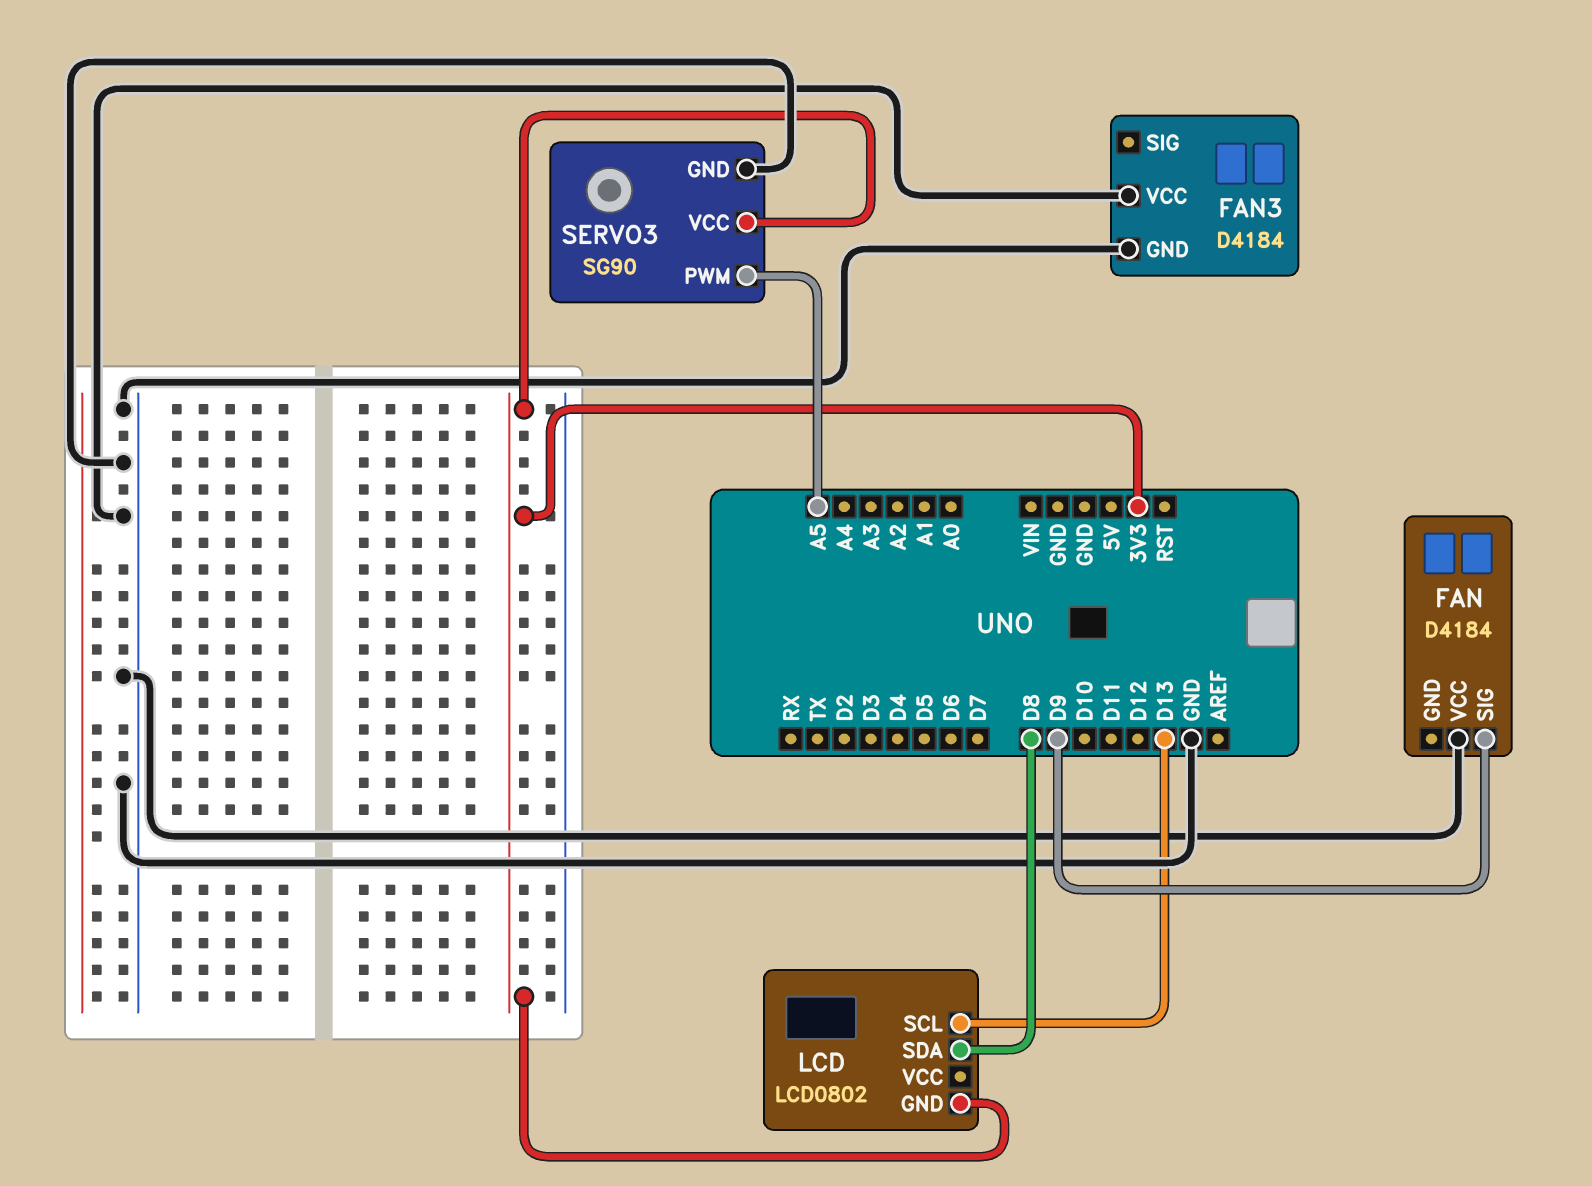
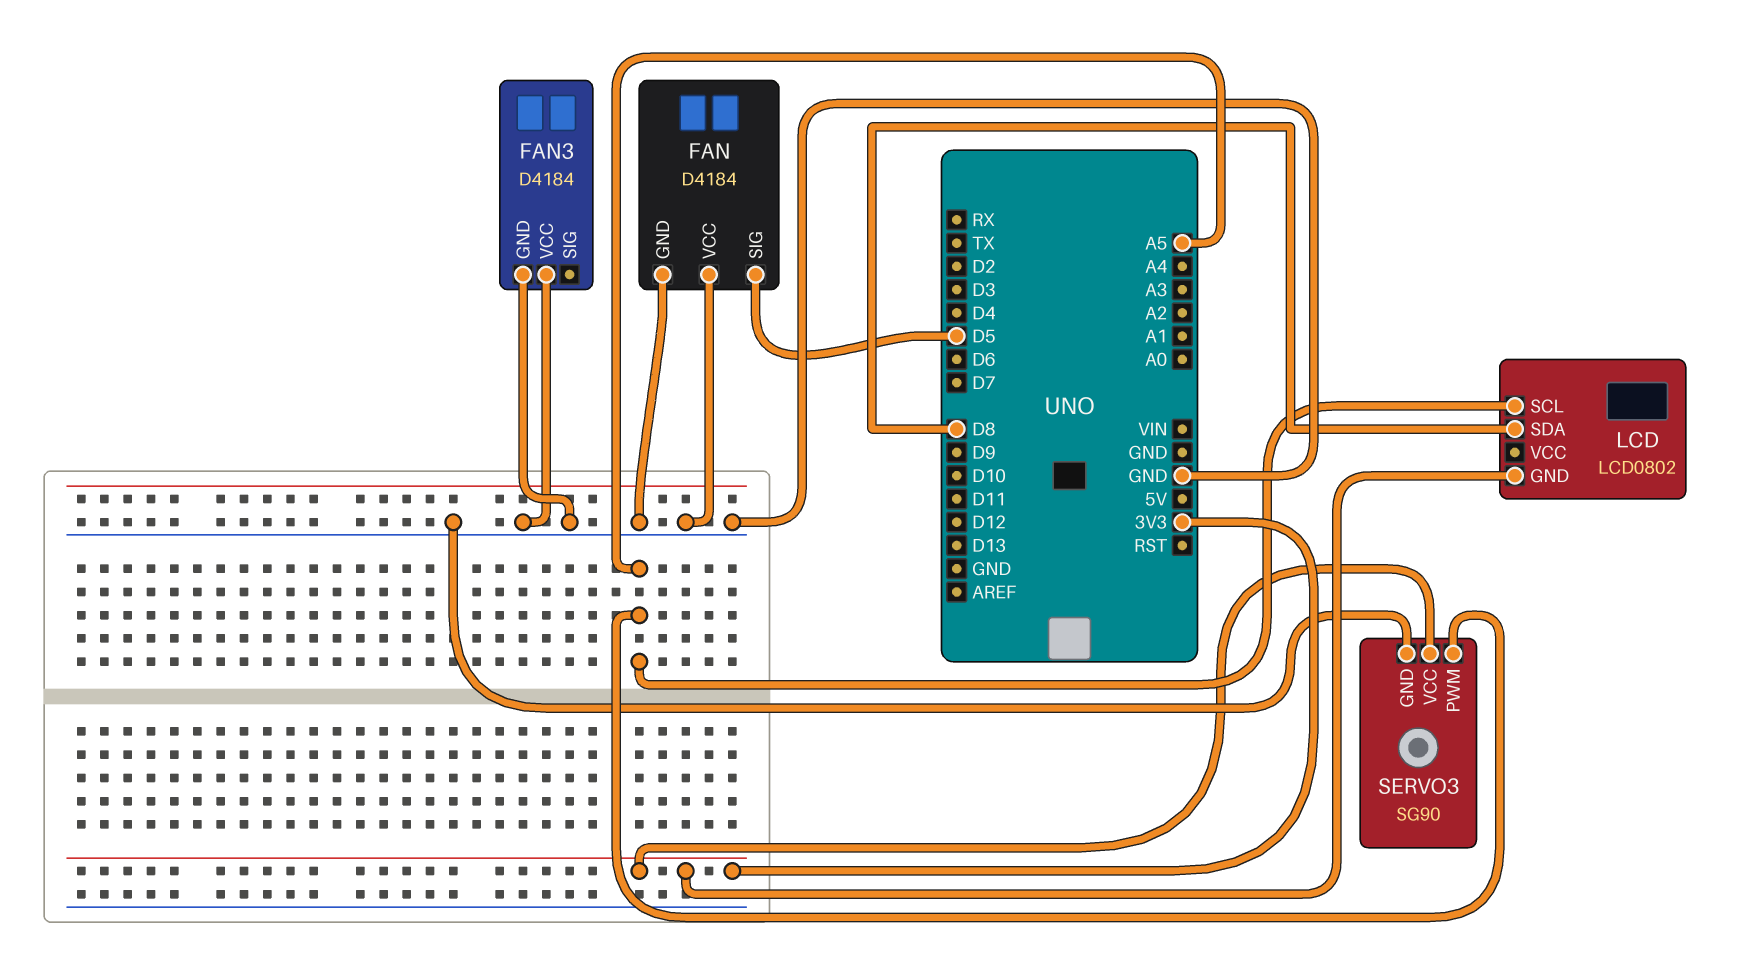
FAN pin GND: none -> GND
FAN pin SIG: D9 -> D5
LCD pin SCL: D13 -> A5

